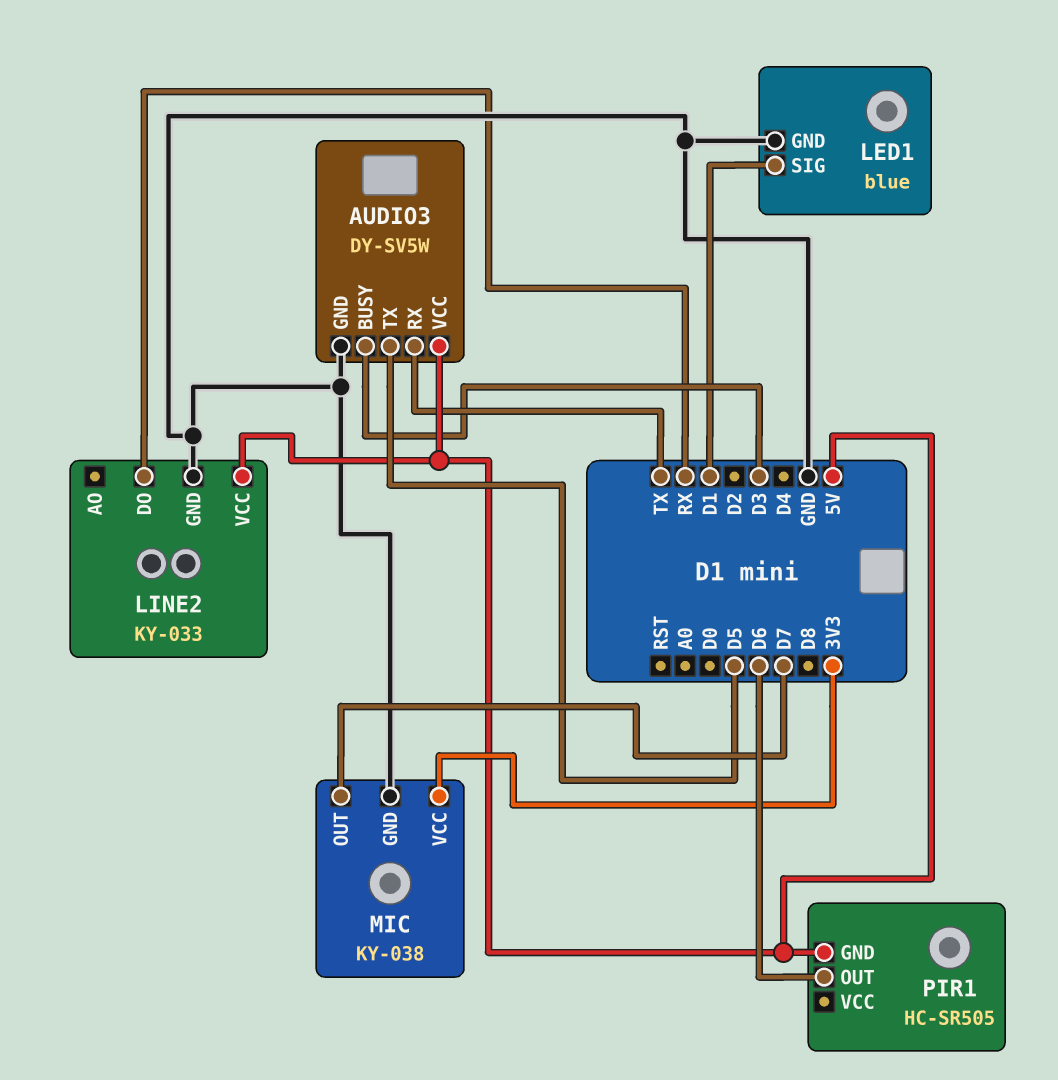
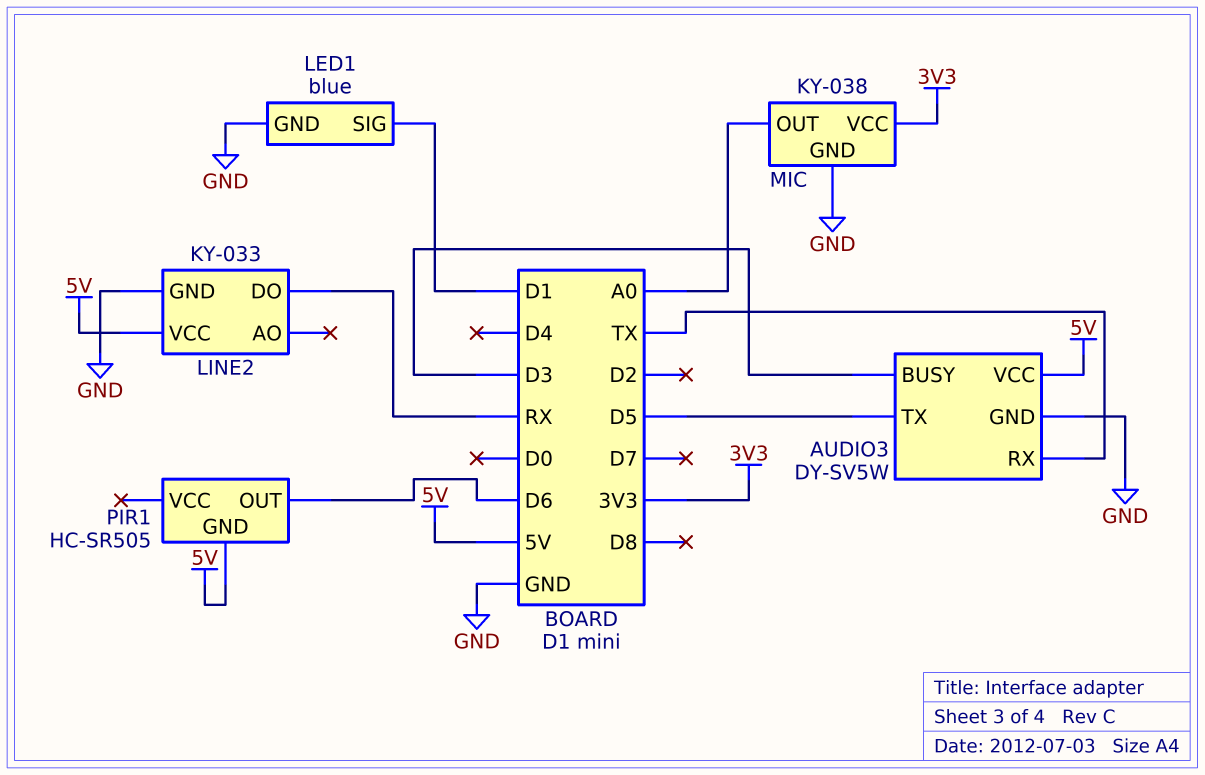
MIC pin OUT: D7 -> A0

